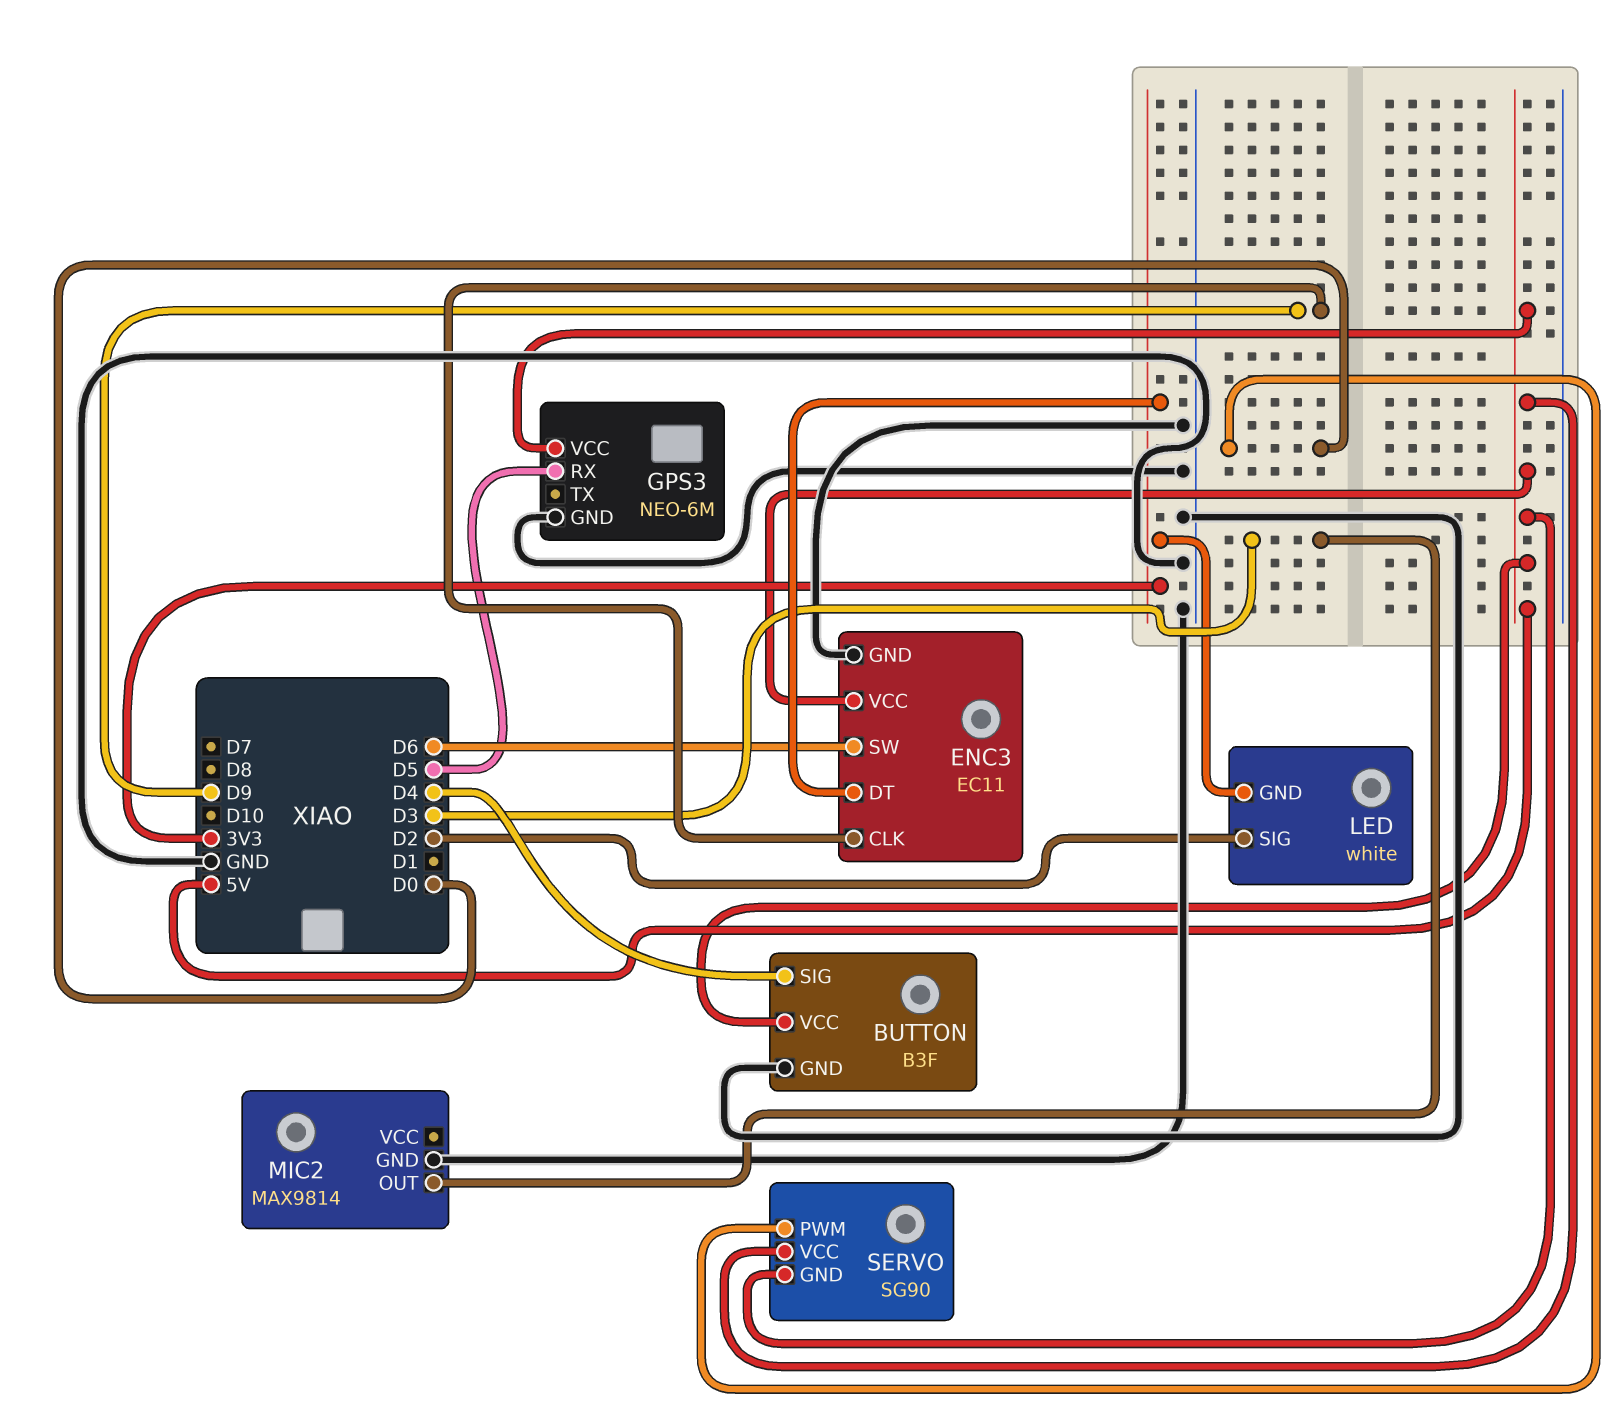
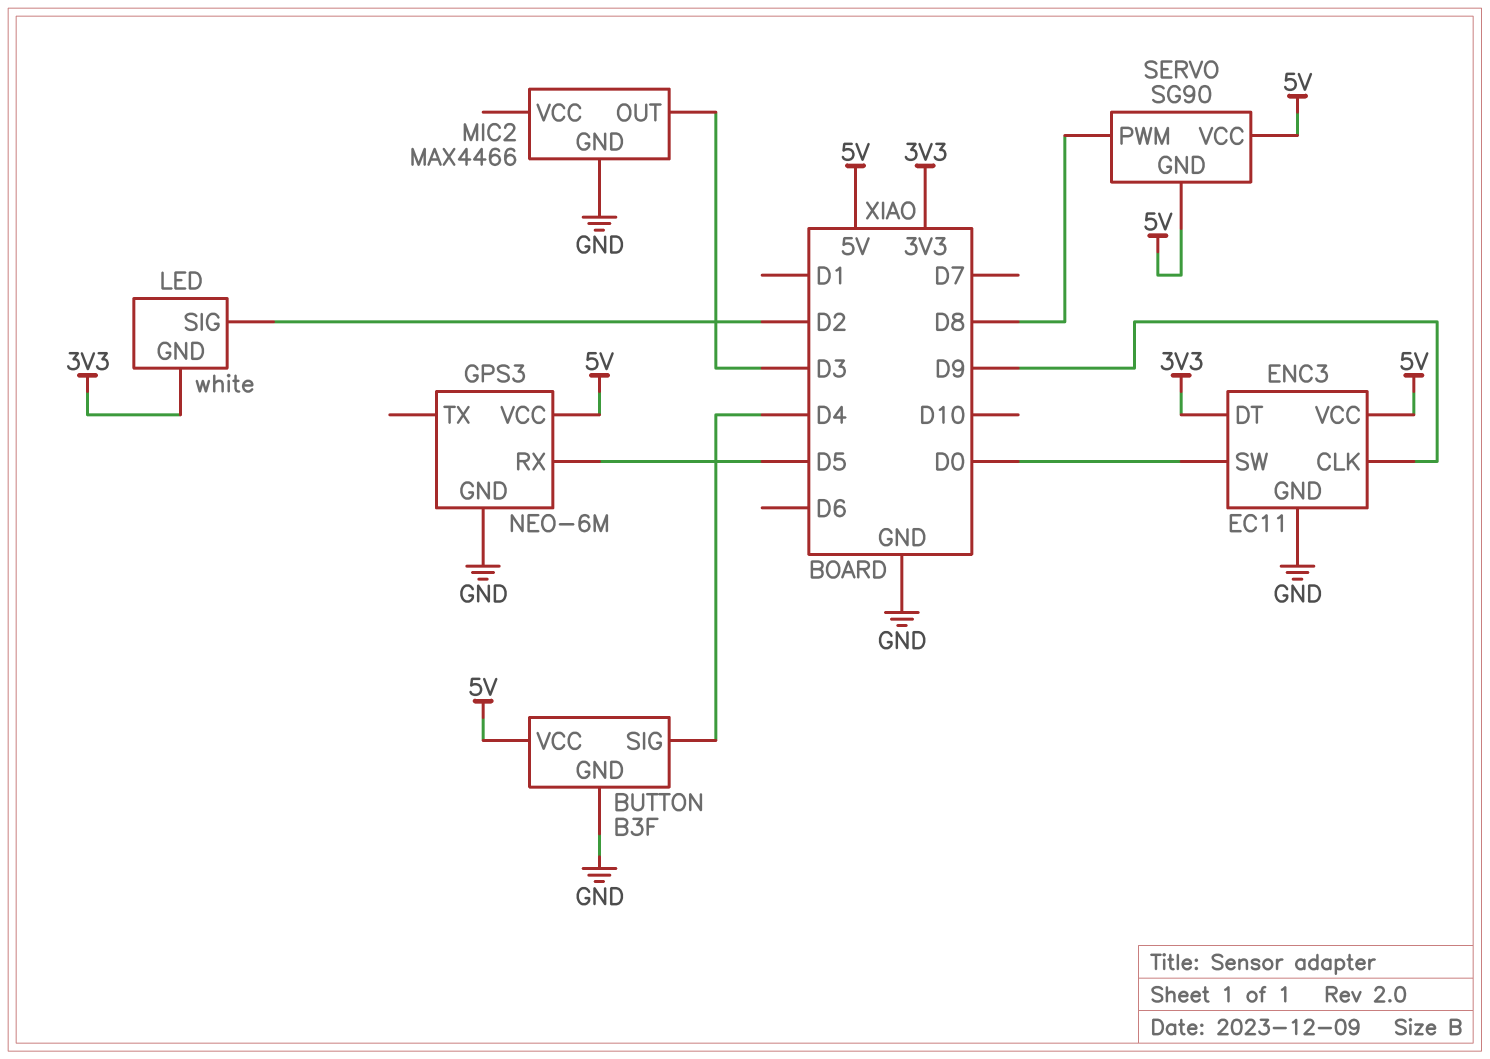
ENC3 pin SW: D6 -> D0
MIC2: MAX9814 -> MAX4466
SERVO pin PWM: D0 -> D8

